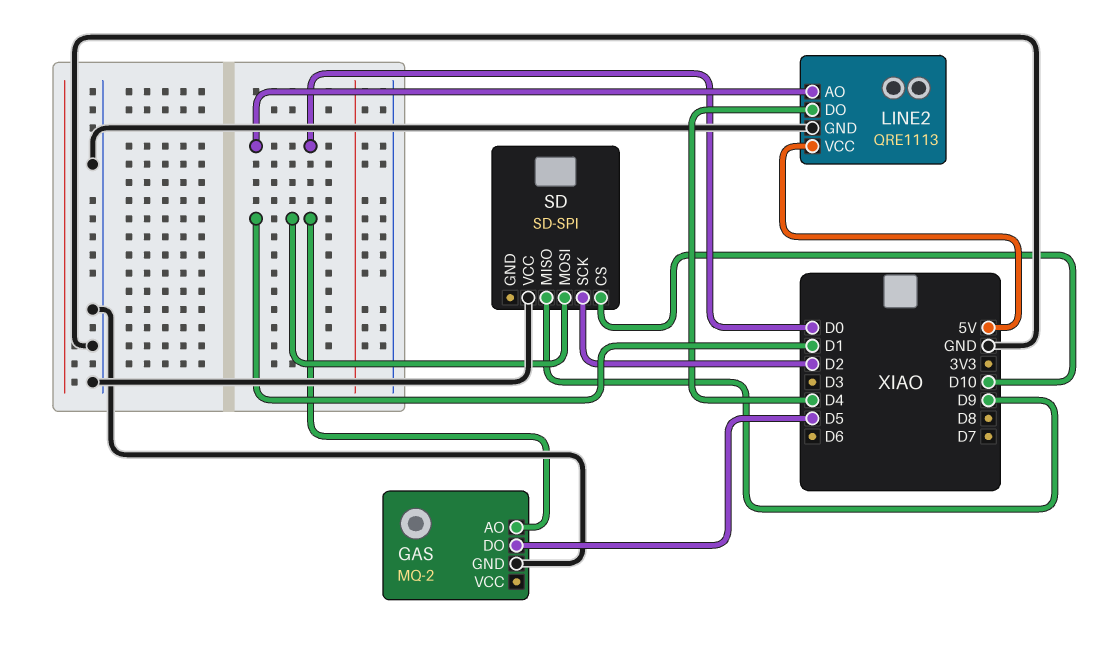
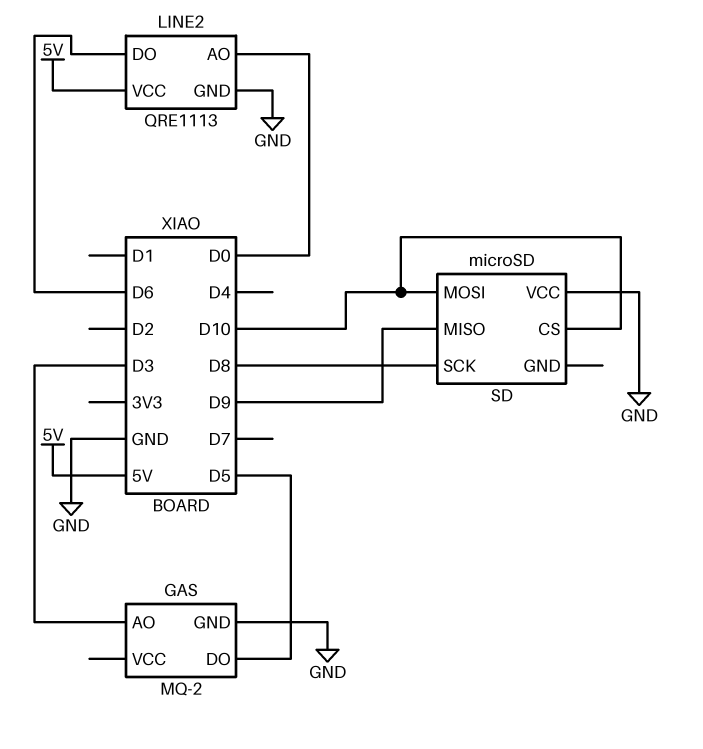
GAS pin AO: D1 -> D3
LINE2 pin DO: D4 -> D6
SD: SD-SPI -> microSD
SD pin MOSI: D1 -> D10
SD pin SCK: D2 -> D8

